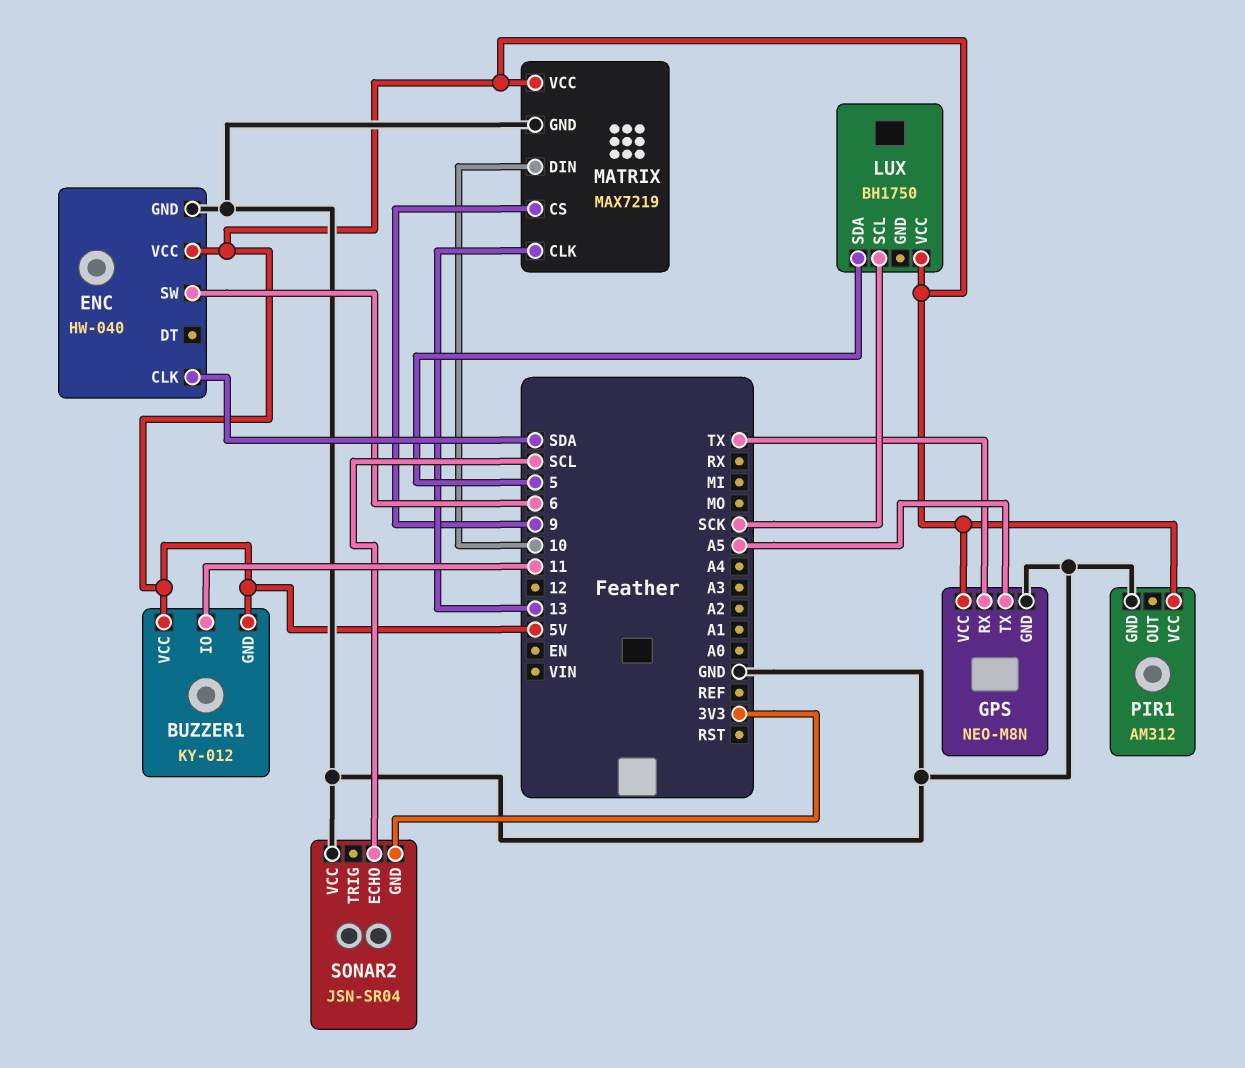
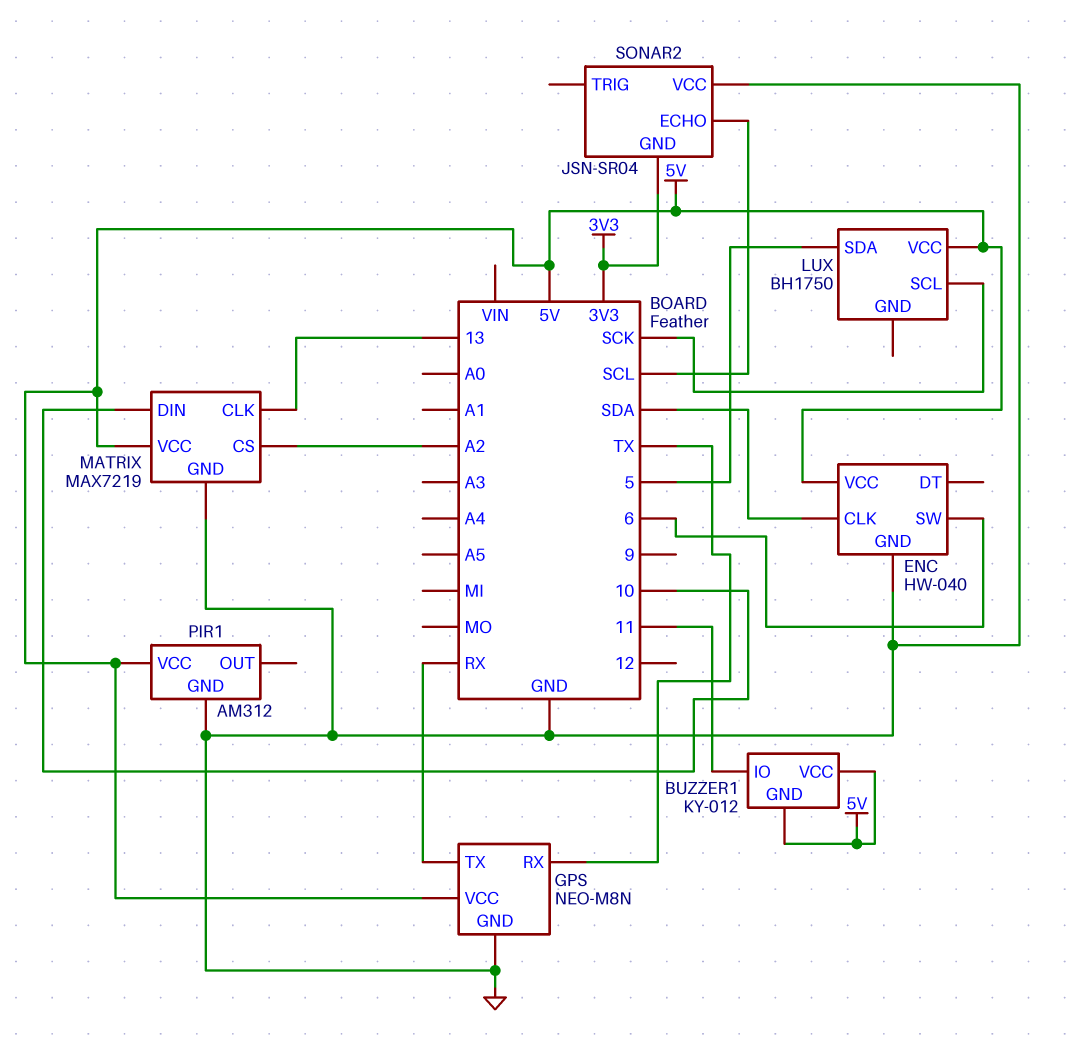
GPS pin TX: A5 -> RX
MATRIX pin CS: 9 -> A2

